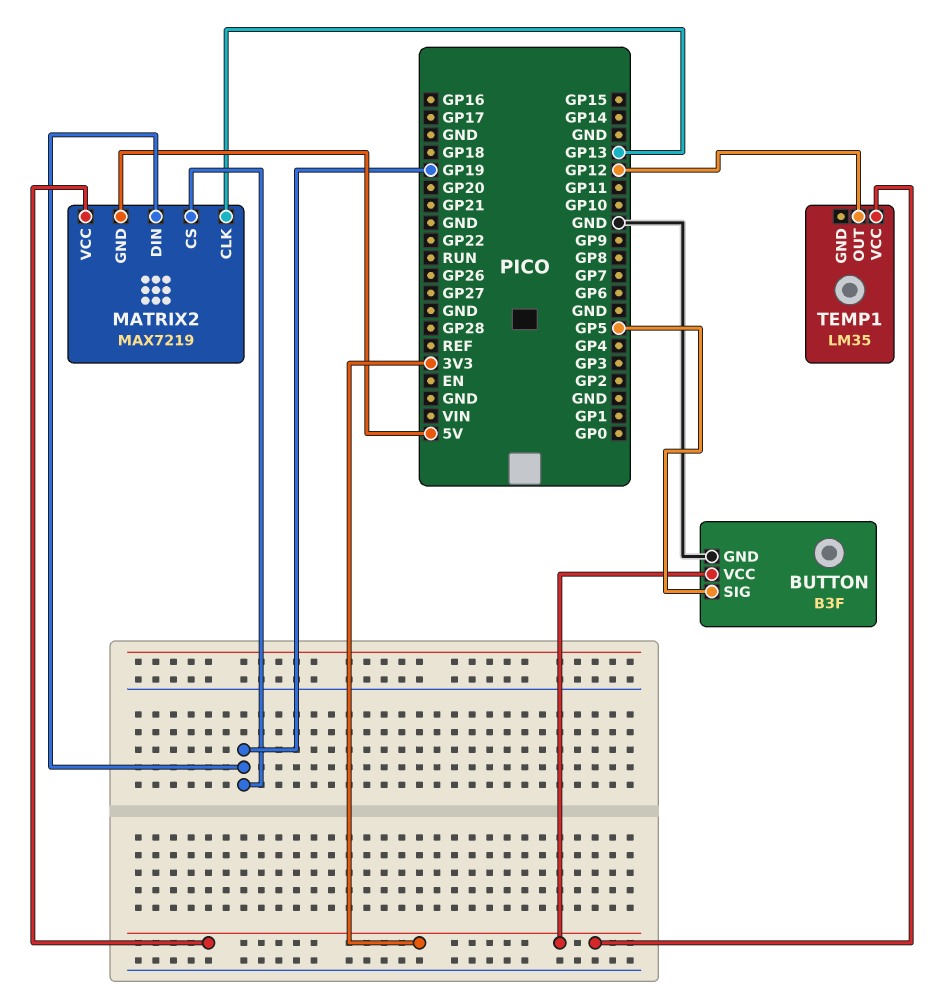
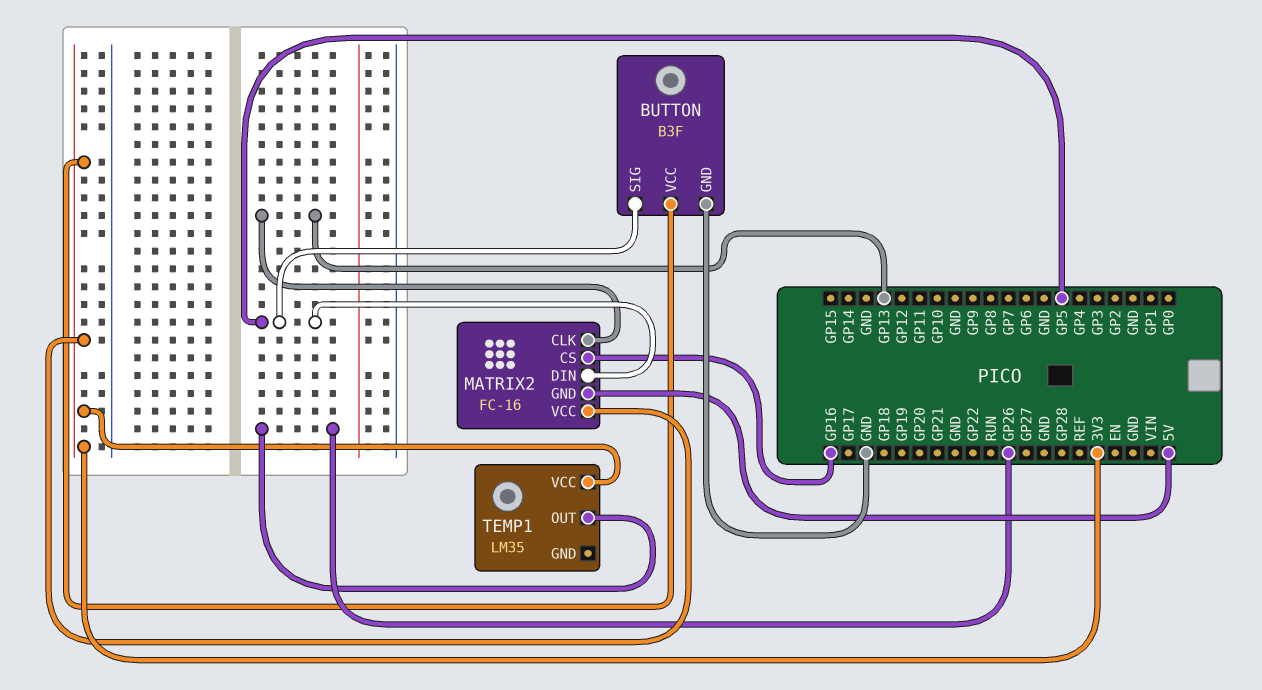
MATRIX2: MAX7219 -> FC-16
MATRIX2 pin CS: GP19 -> GP16
MATRIX2 pin DIN: GP19 -> GP5
TEMP1 pin OUT: GP12 -> GP26

